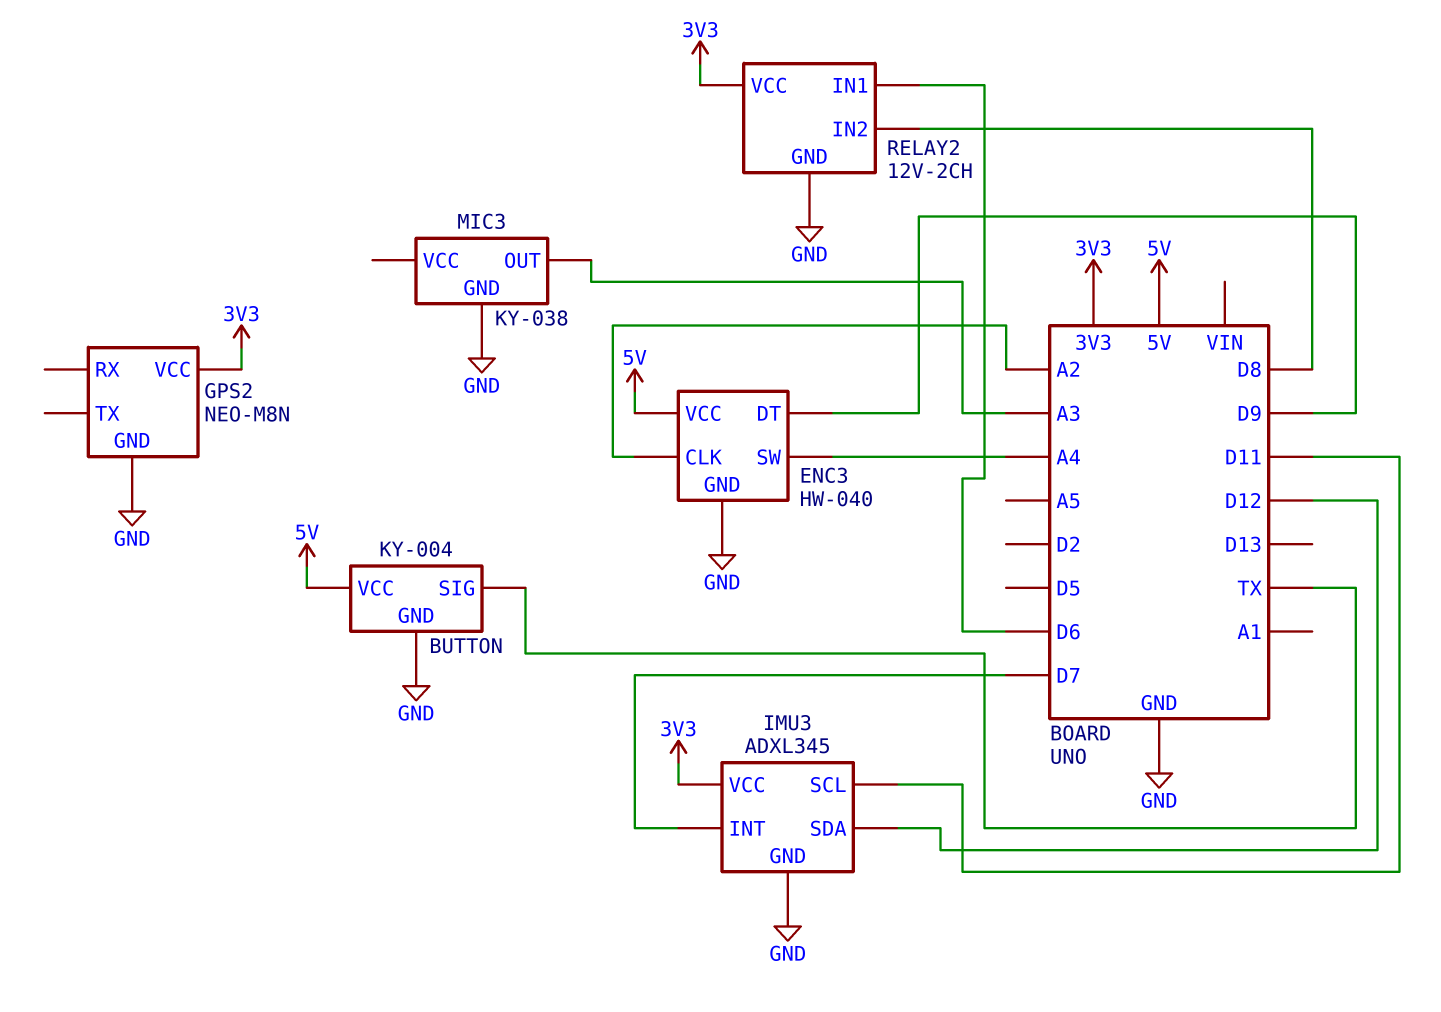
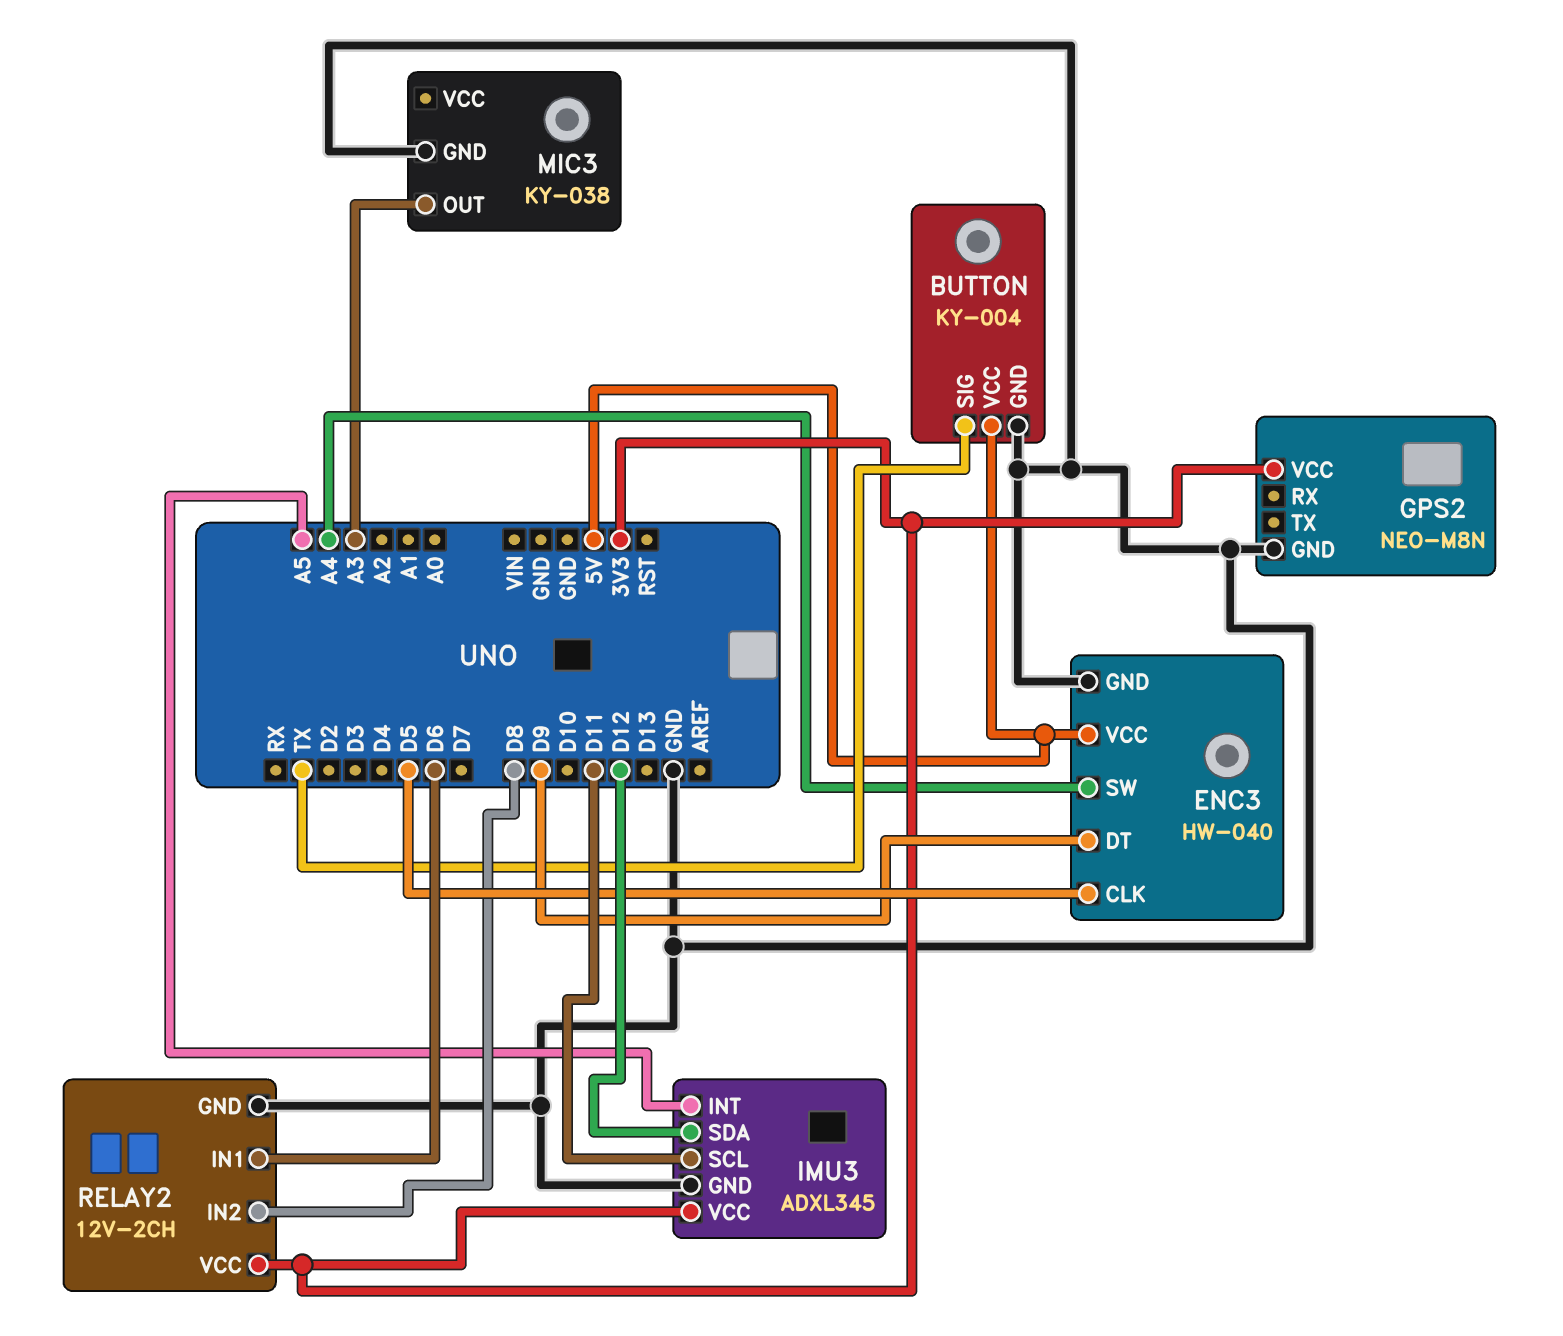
ENC3 pin CLK: A2 -> D5
IMU3 pin INT: D7 -> A5

